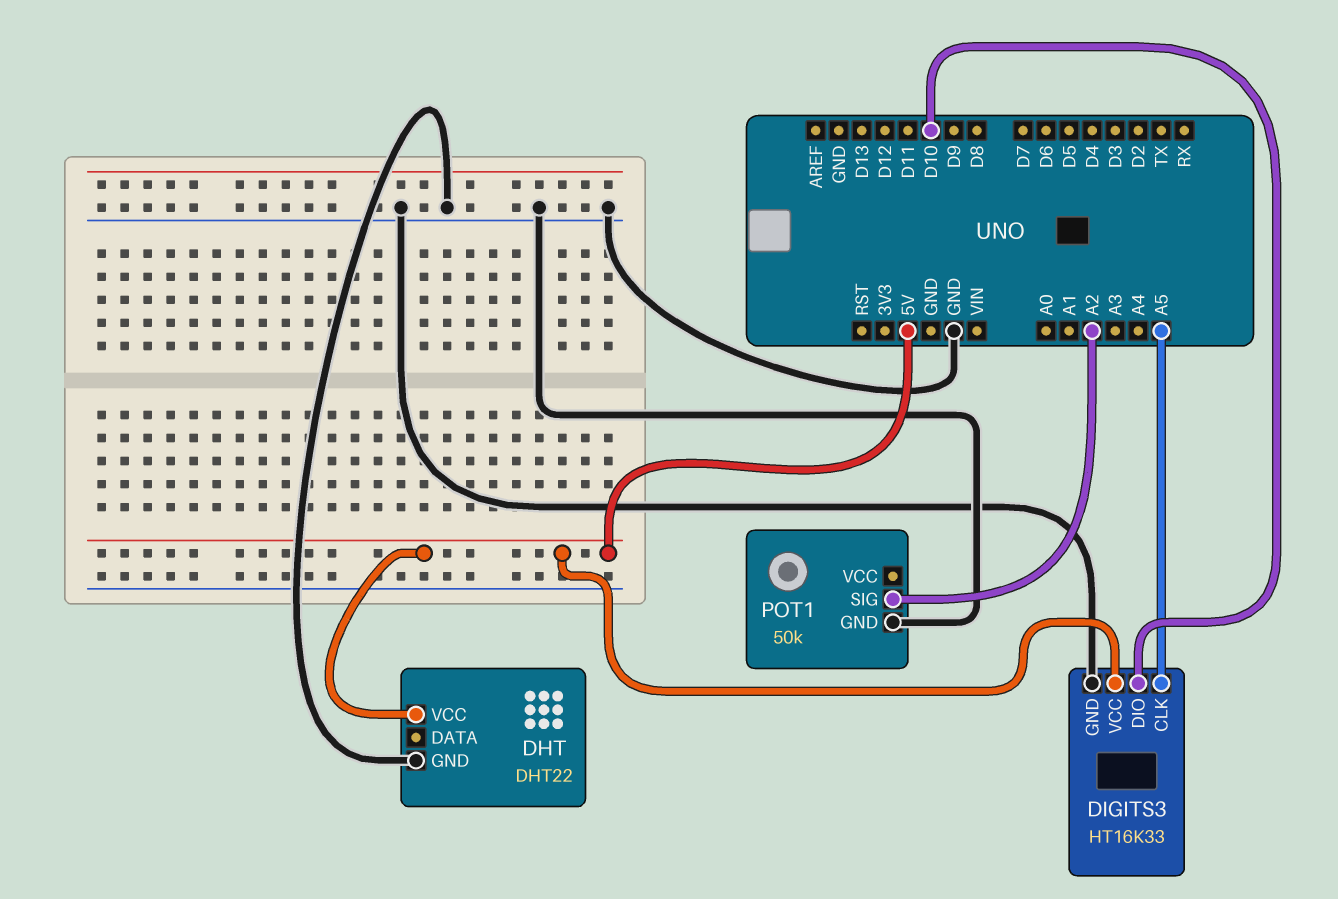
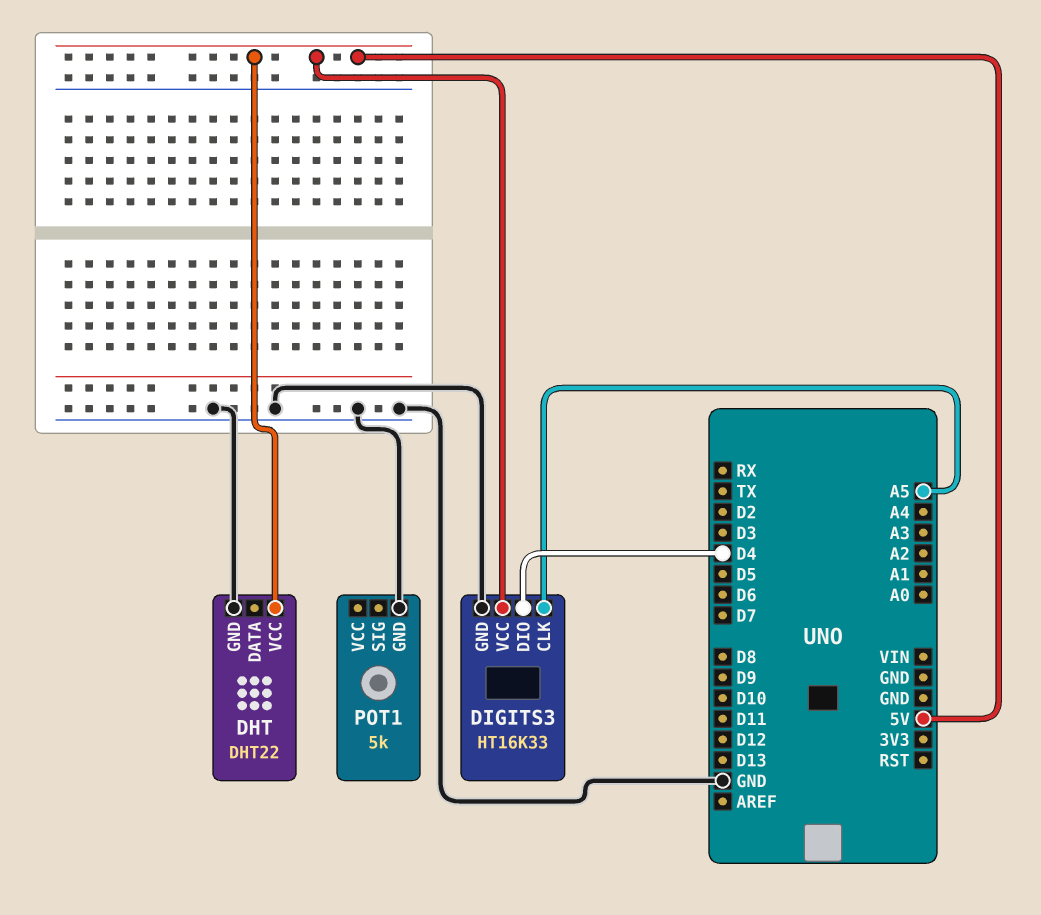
DIGITS3 pin DIO: D10 -> D4
POT1: 50k -> 5k
POT1 pin SIG: A2 -> none

